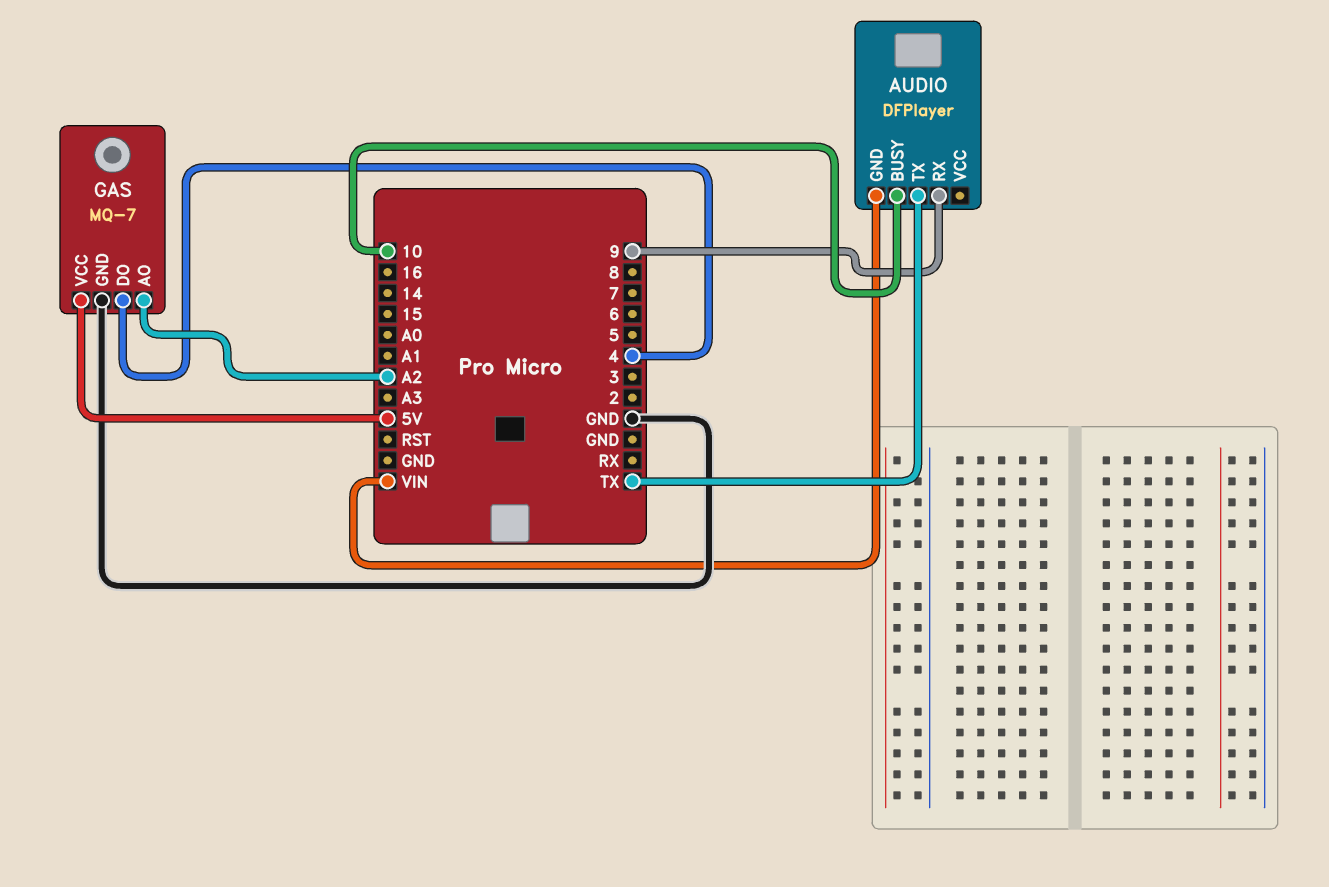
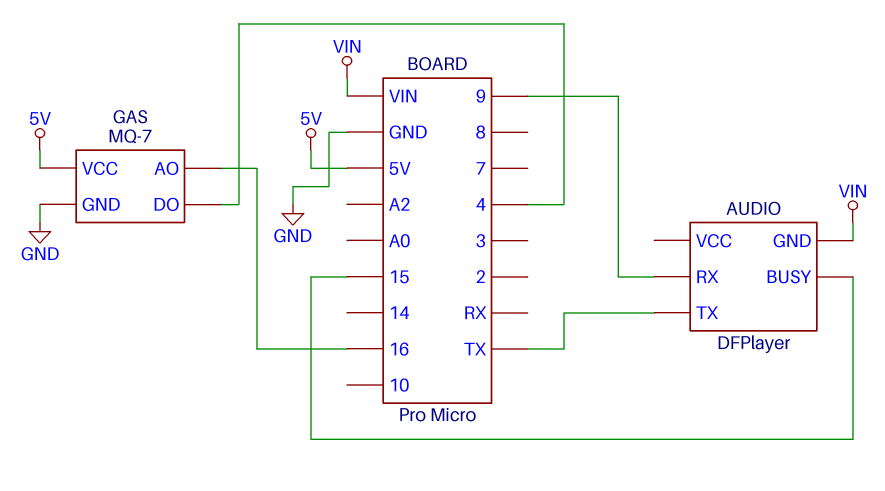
AUDIO pin BUSY: 10 -> 15
GAS pin AO: A2 -> 16

